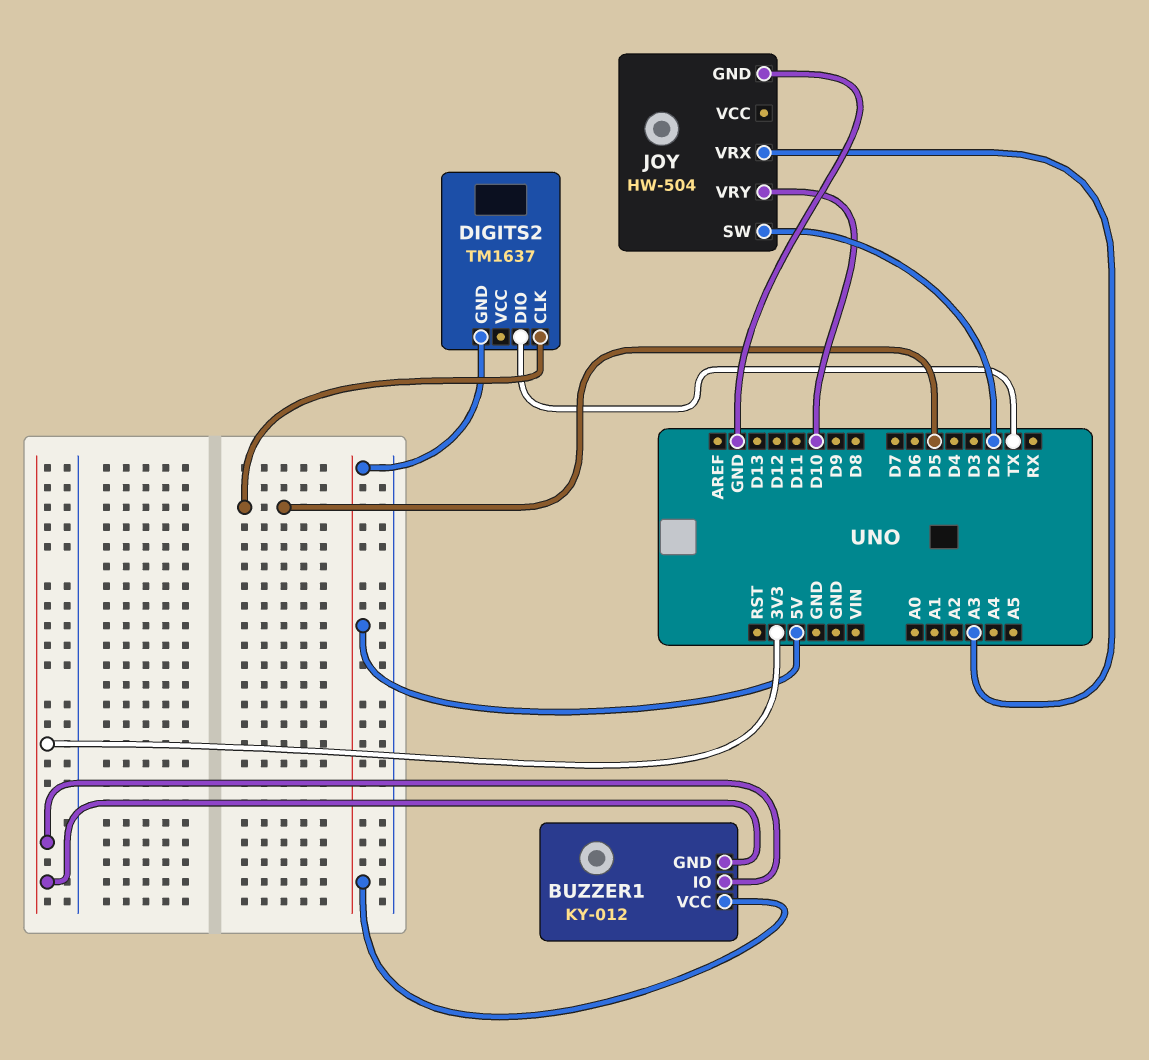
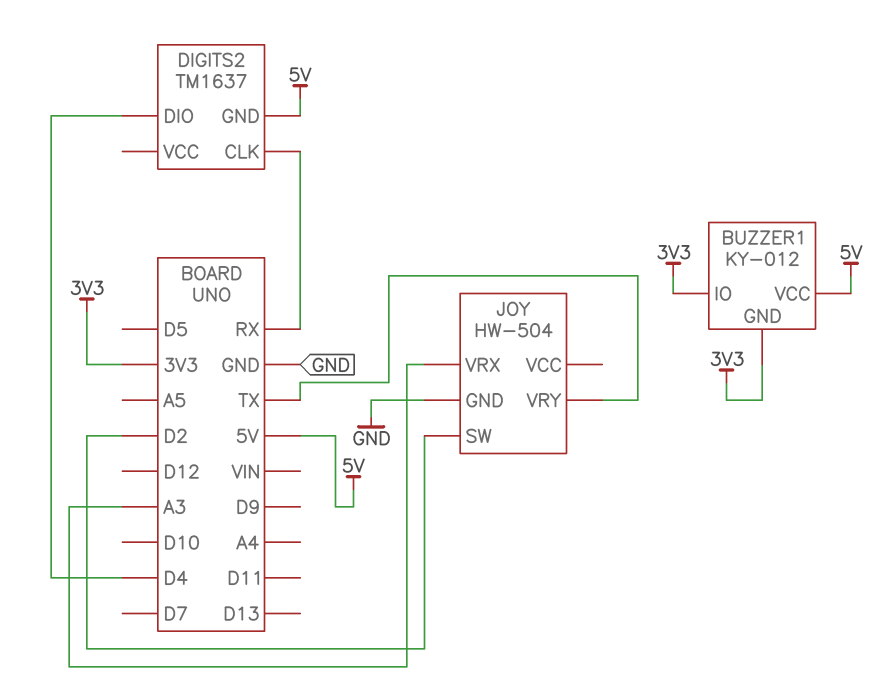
DIGITS2 pin CLK: D5 -> RX
DIGITS2 pin DIO: TX -> D4
JOY pin VRY: D10 -> TX

